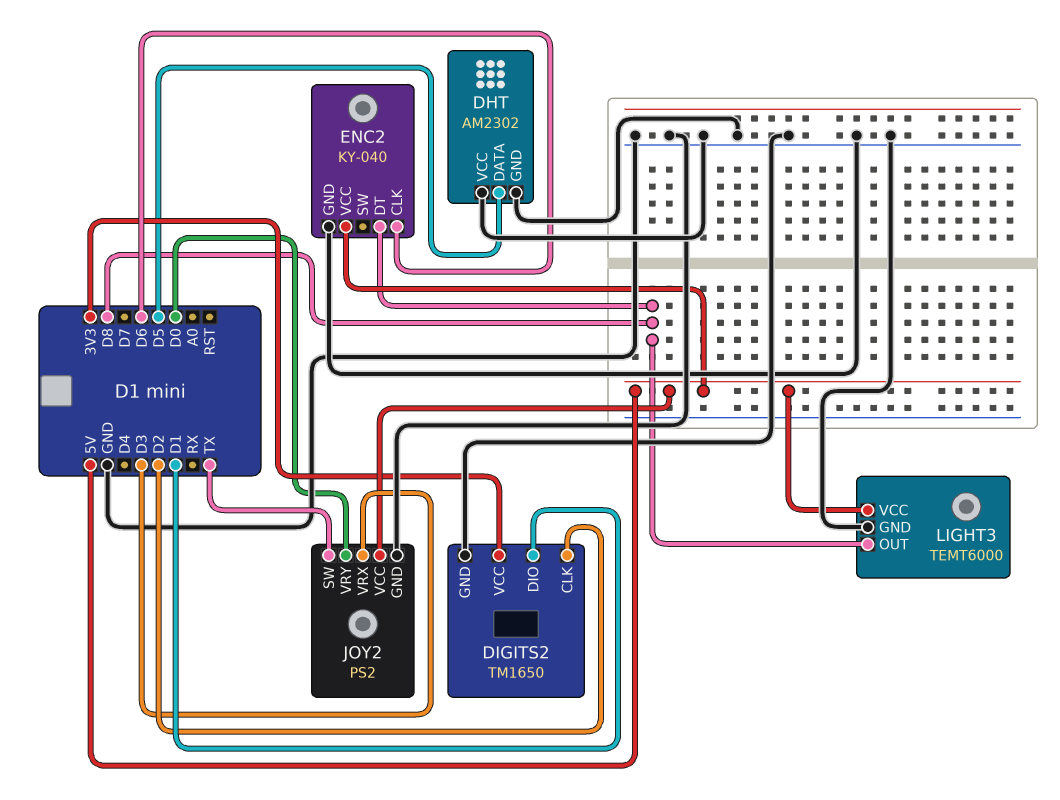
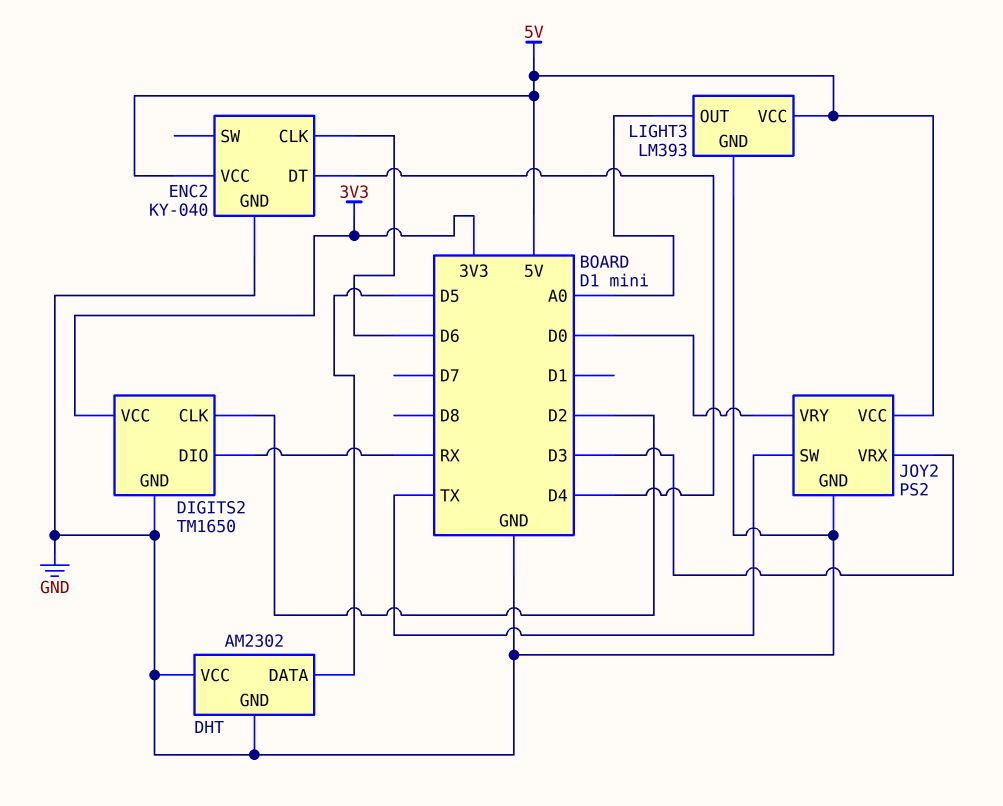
DIGITS2 pin DIO: D1 -> RX
ENC2 pin DT: D8 -> D4
LIGHT3: TEMT6000 -> LM393
LIGHT3 pin OUT: D8 -> A0

